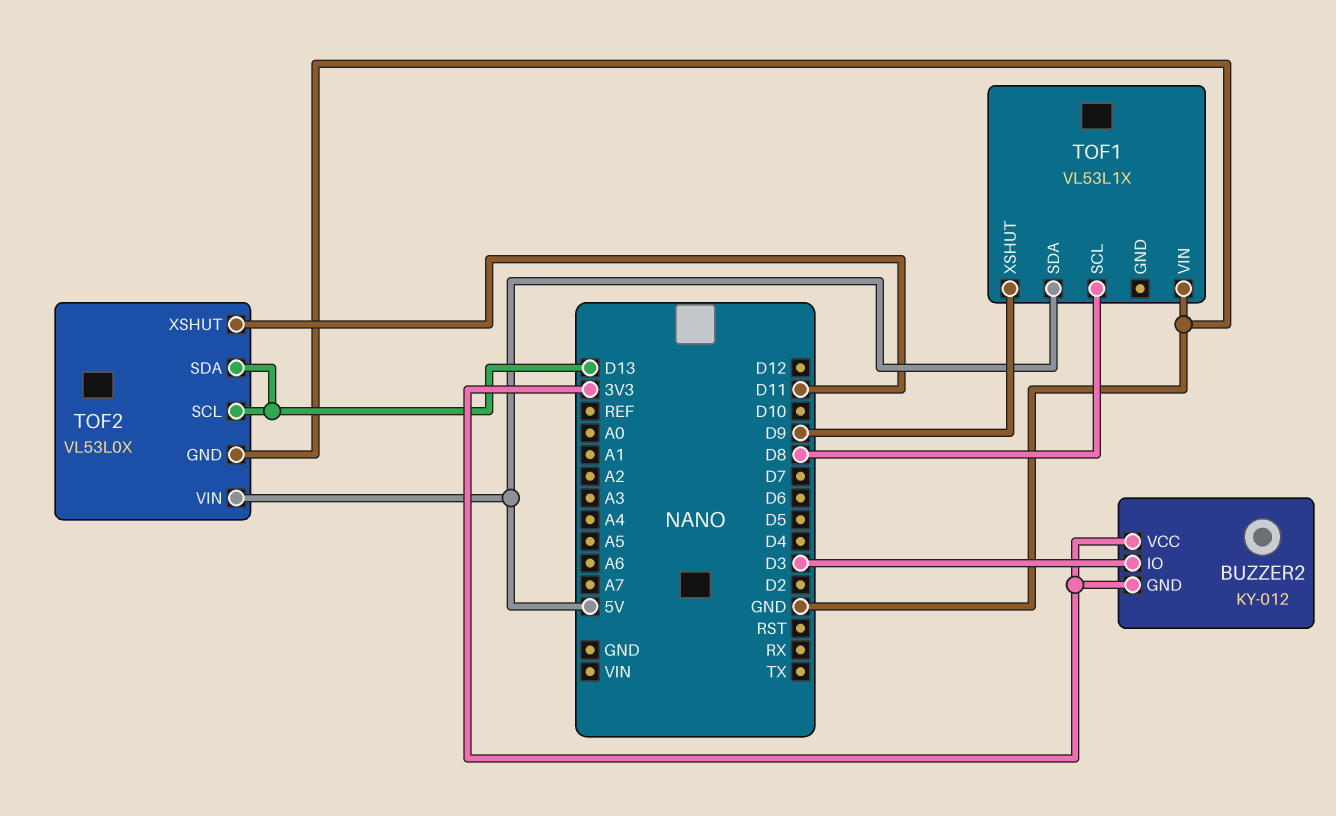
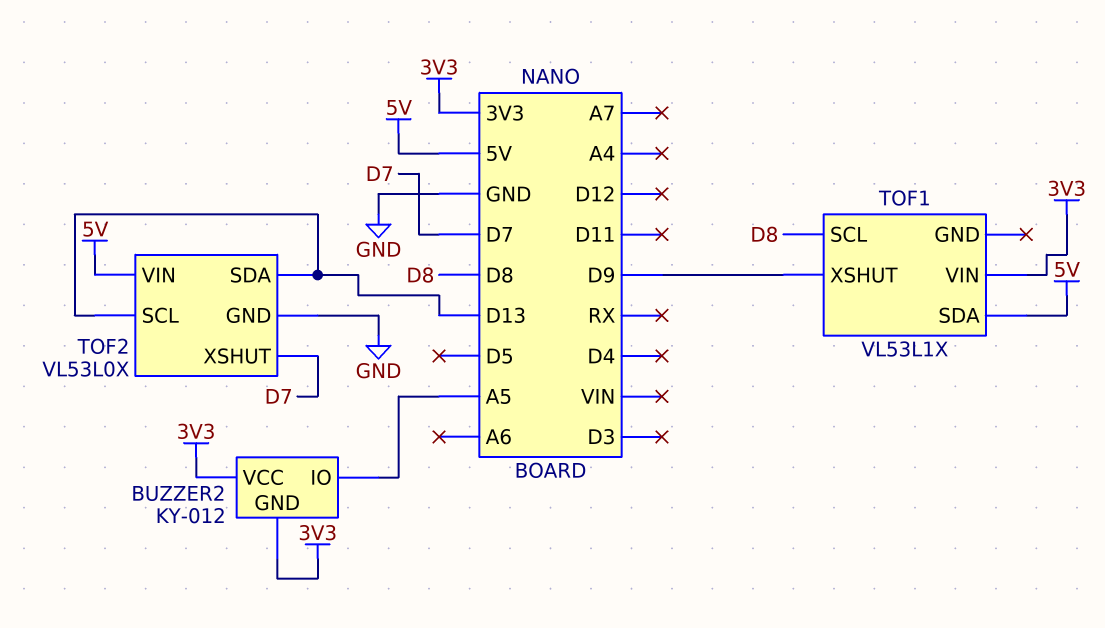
BUZZER2 pin IO: D3 -> A5
TOF1 pin VIN: GND -> 3V3
TOF2 pin XSHUT: D11 -> D7

